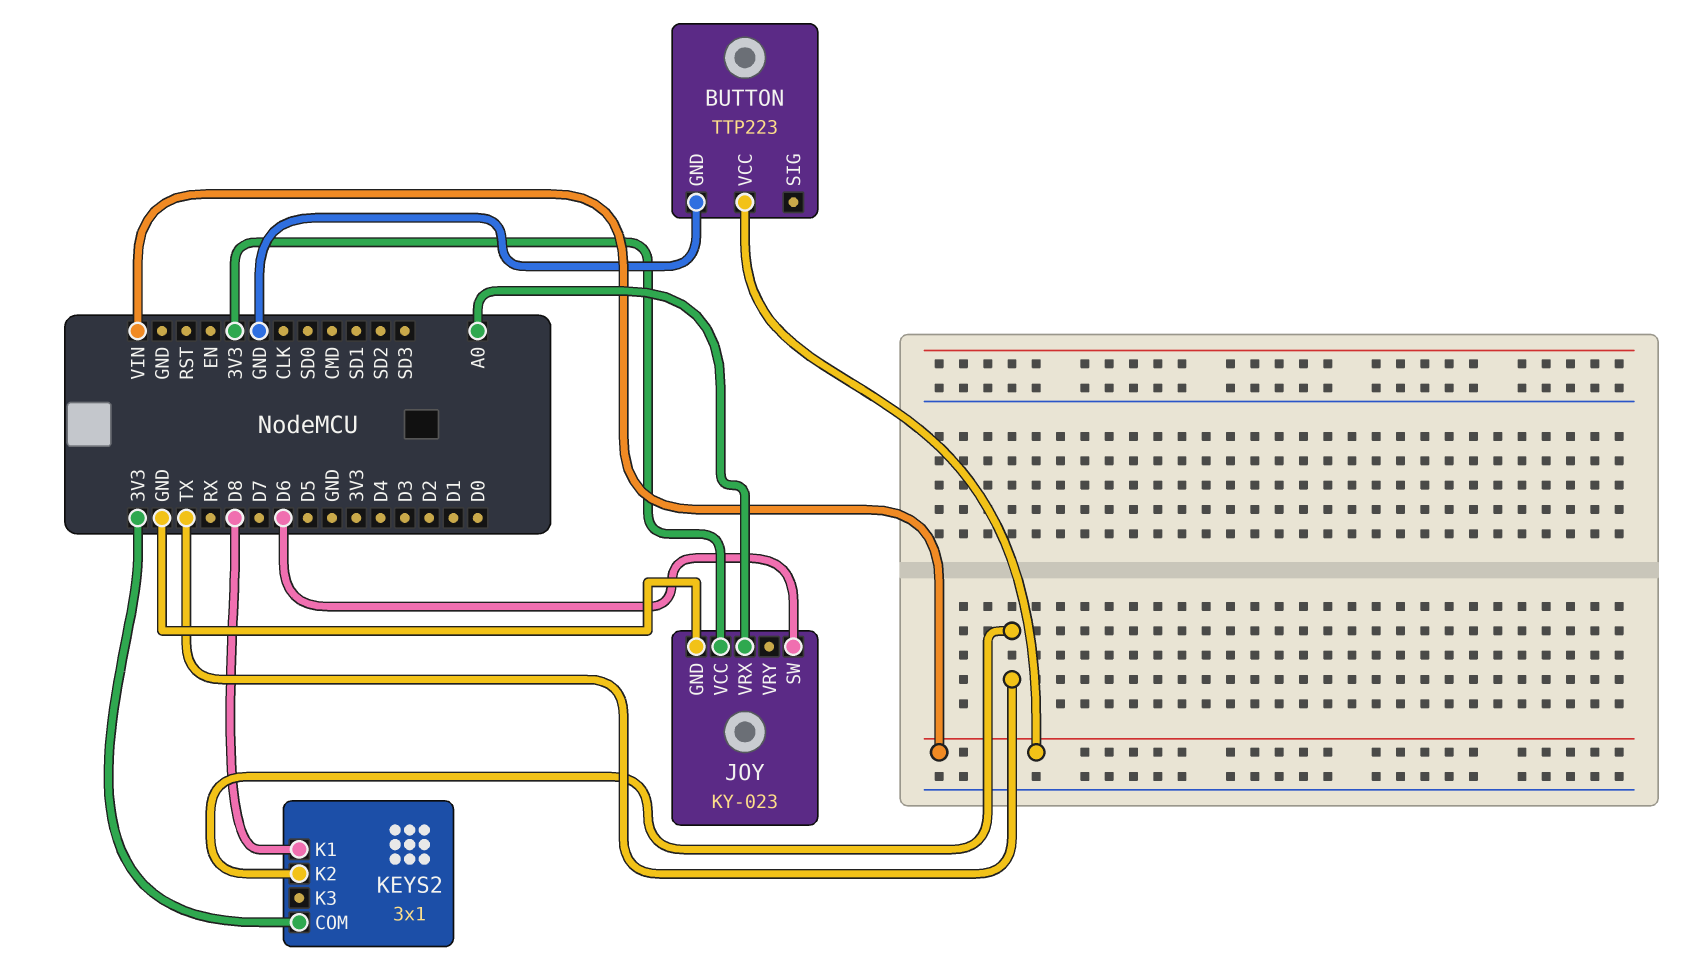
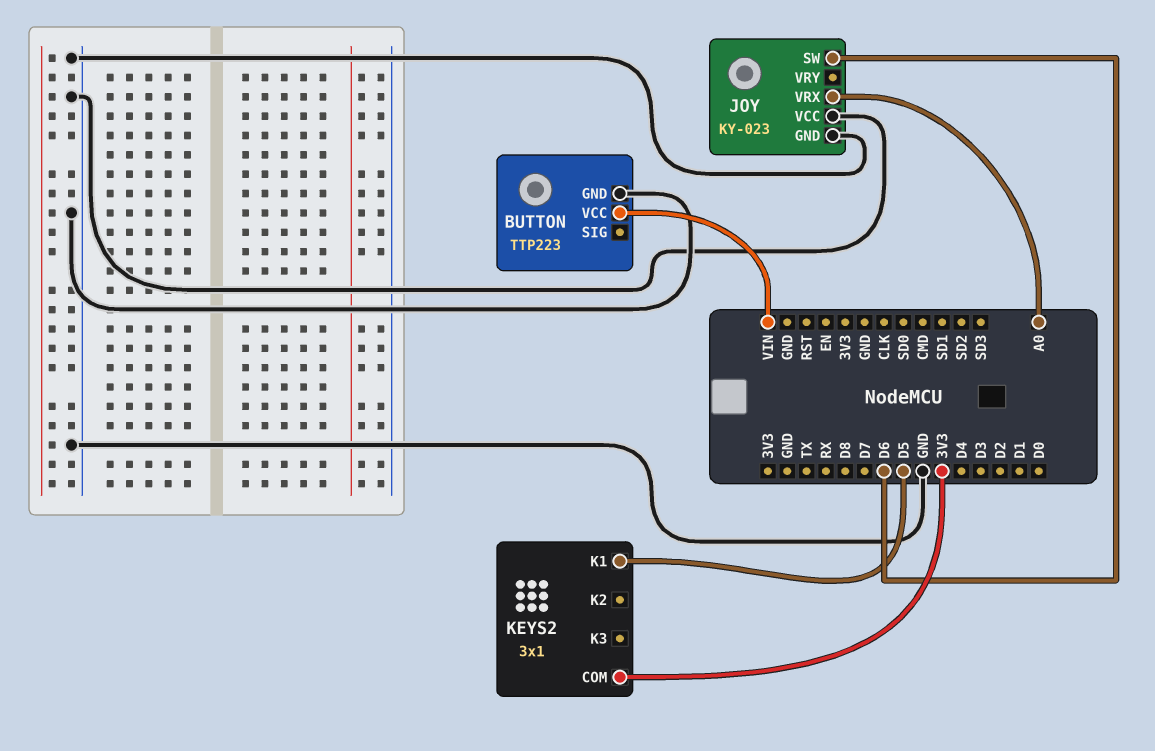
JOY pin VCC: 3V3 -> GND
KEYS2 pin K1: D8 -> D5
KEYS2 pin K2: TX -> none

